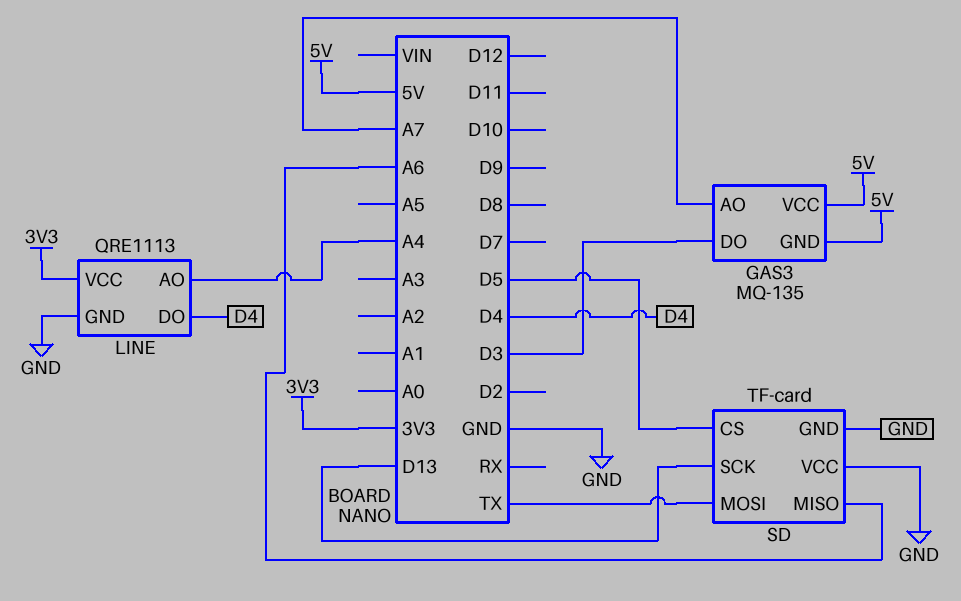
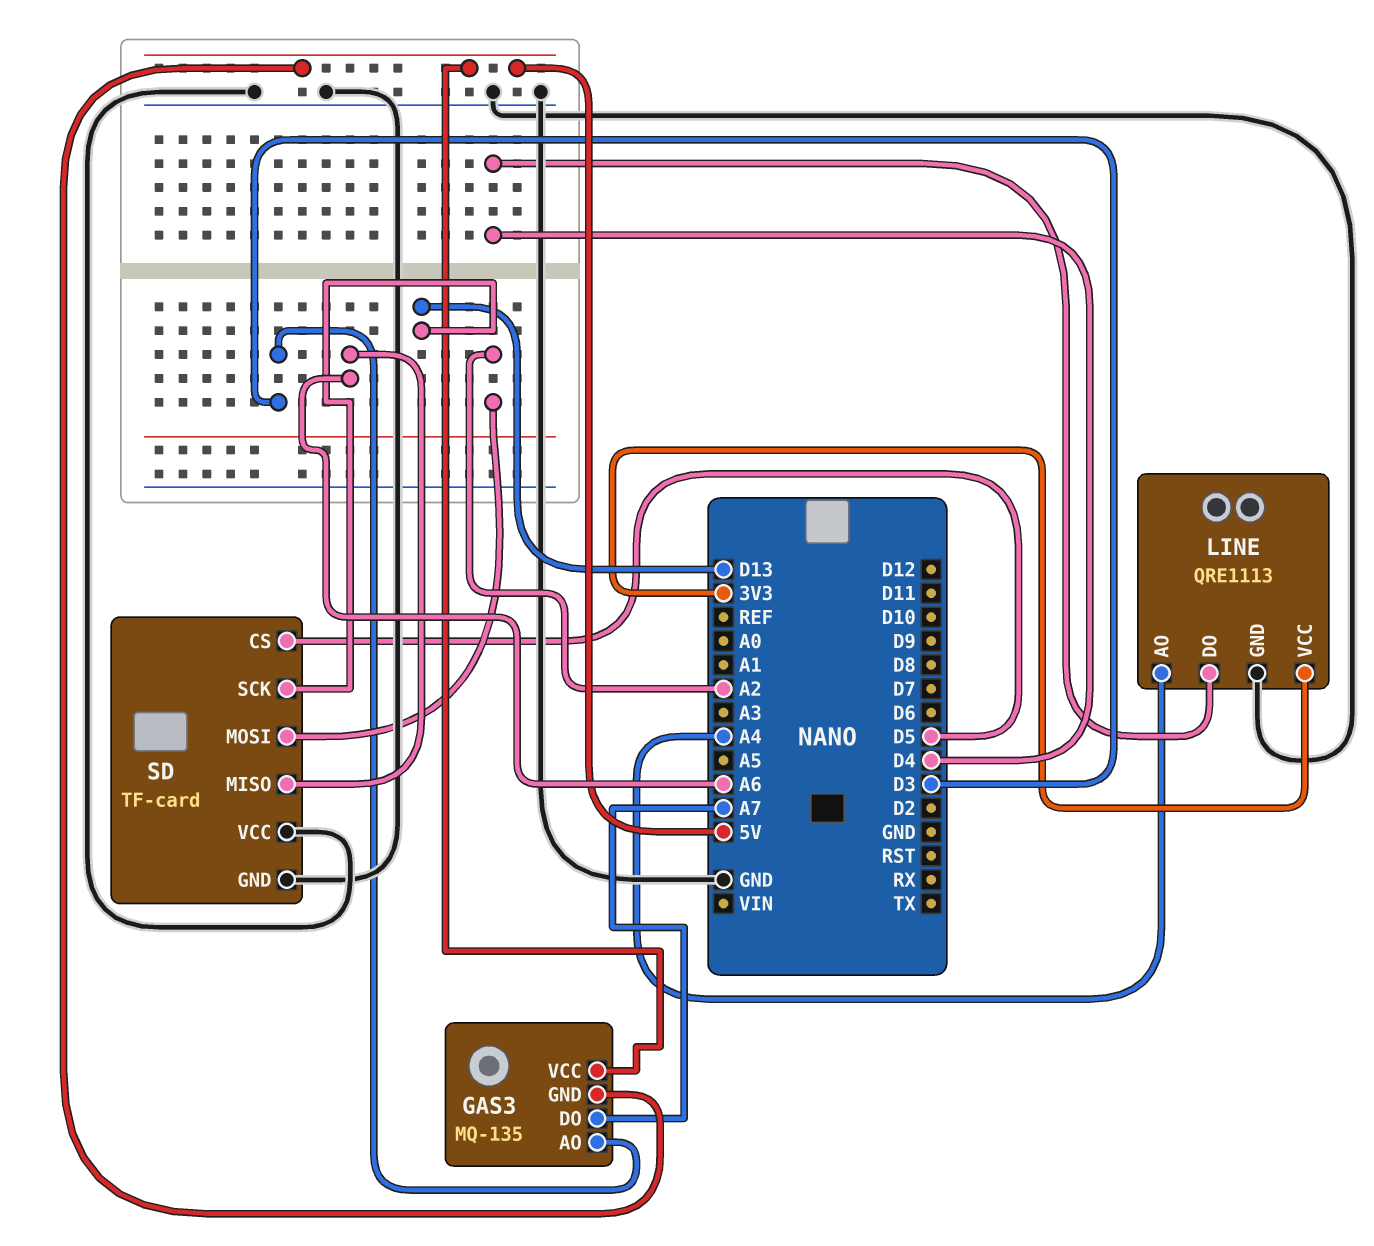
GAS3 pin AO: A7 -> D3
GAS3 pin DO: D3 -> A7
SD pin MOSI: TX -> A2

